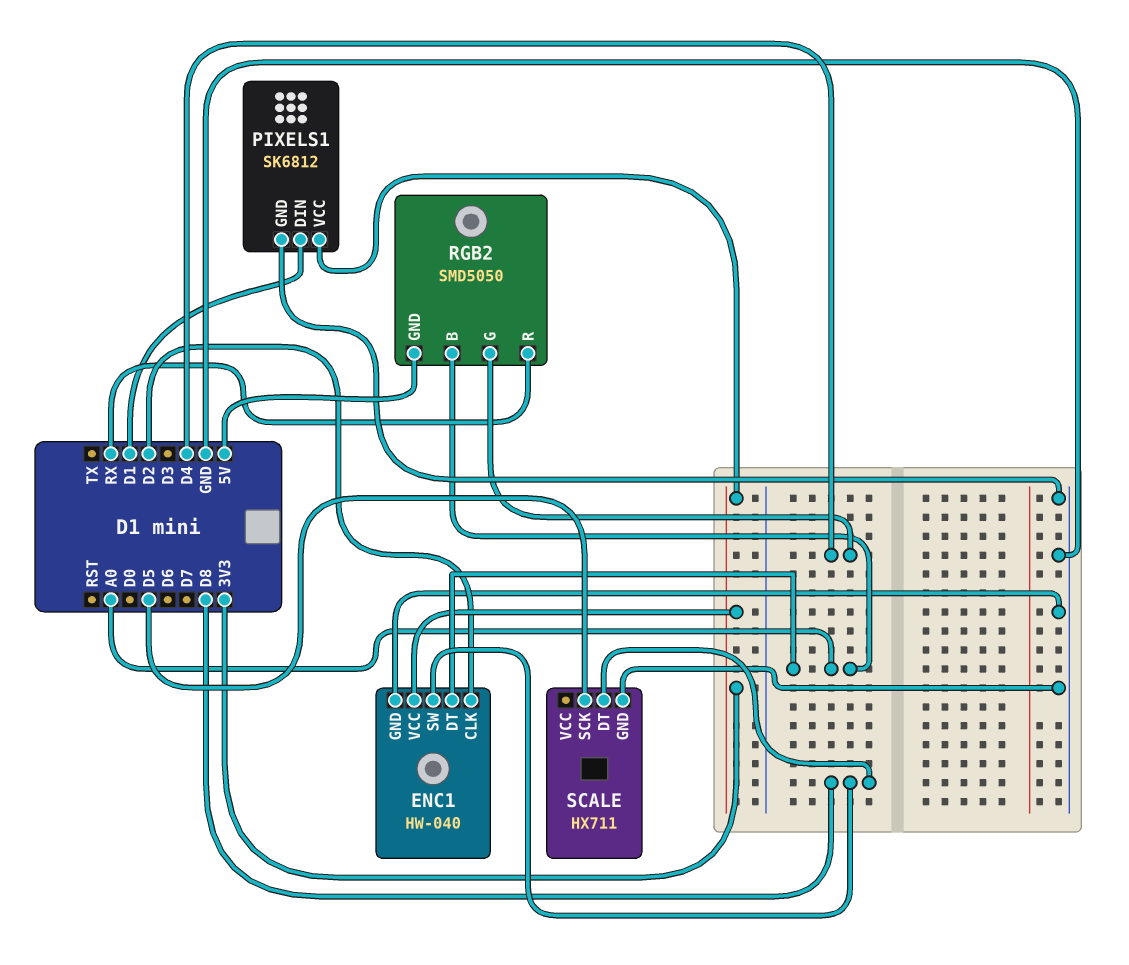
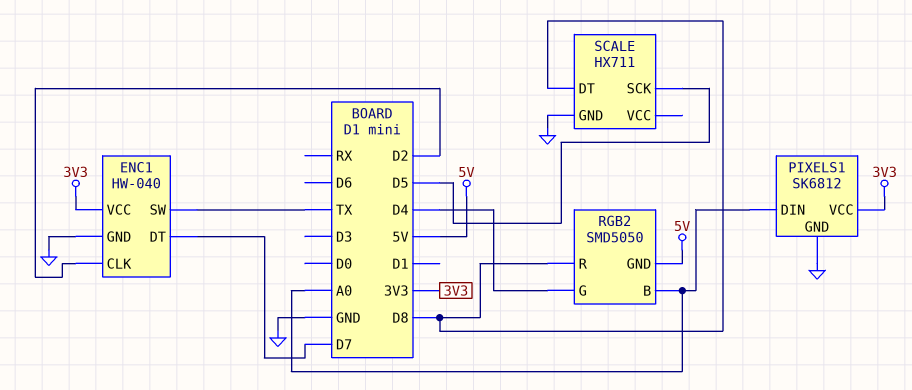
ENC1 pin DT: A0 -> D7
ENC1 pin SW: D8 -> TX
PIXELS1 pin DIN: D1 -> A0
RGB2 pin R: RX -> D8

